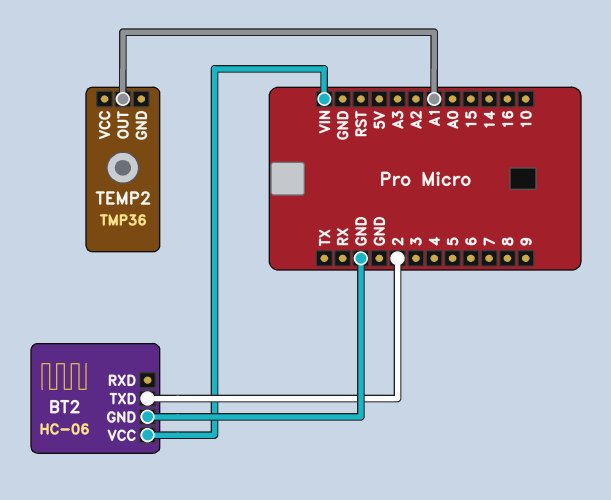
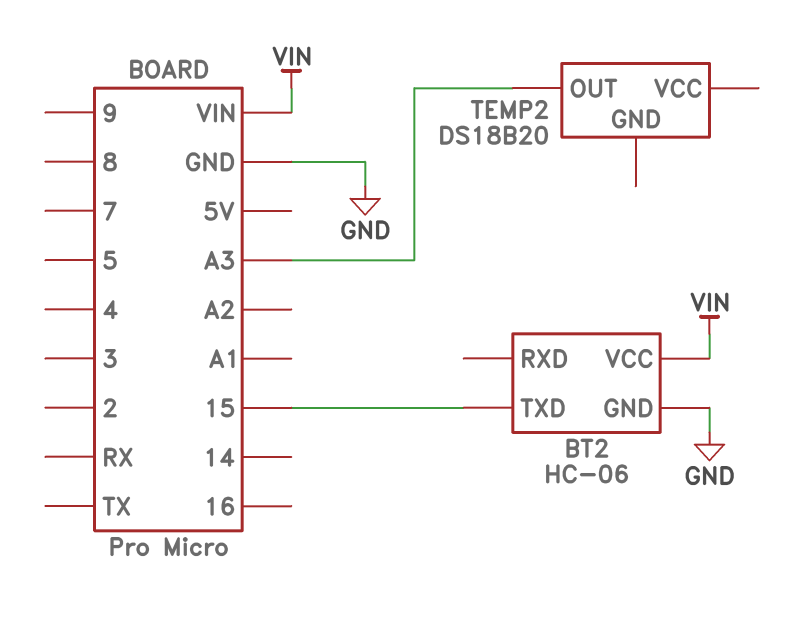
BT2 pin TXD: 2 -> 15
TEMP2: TMP36 -> DS18B20
TEMP2 pin OUT: A1 -> A3

